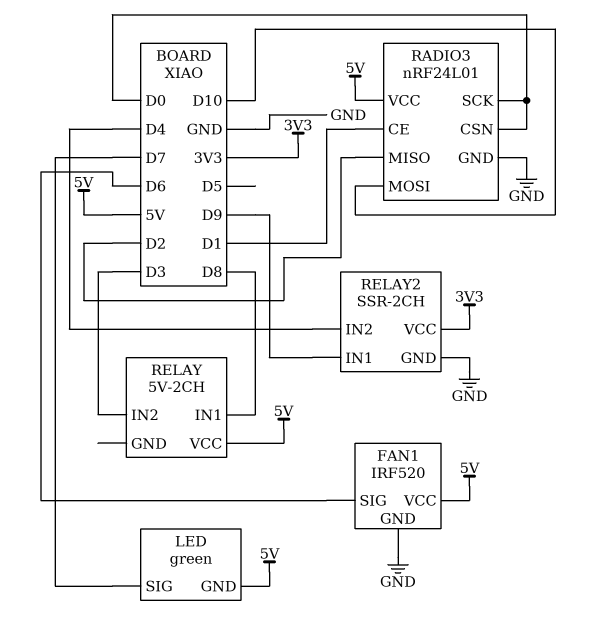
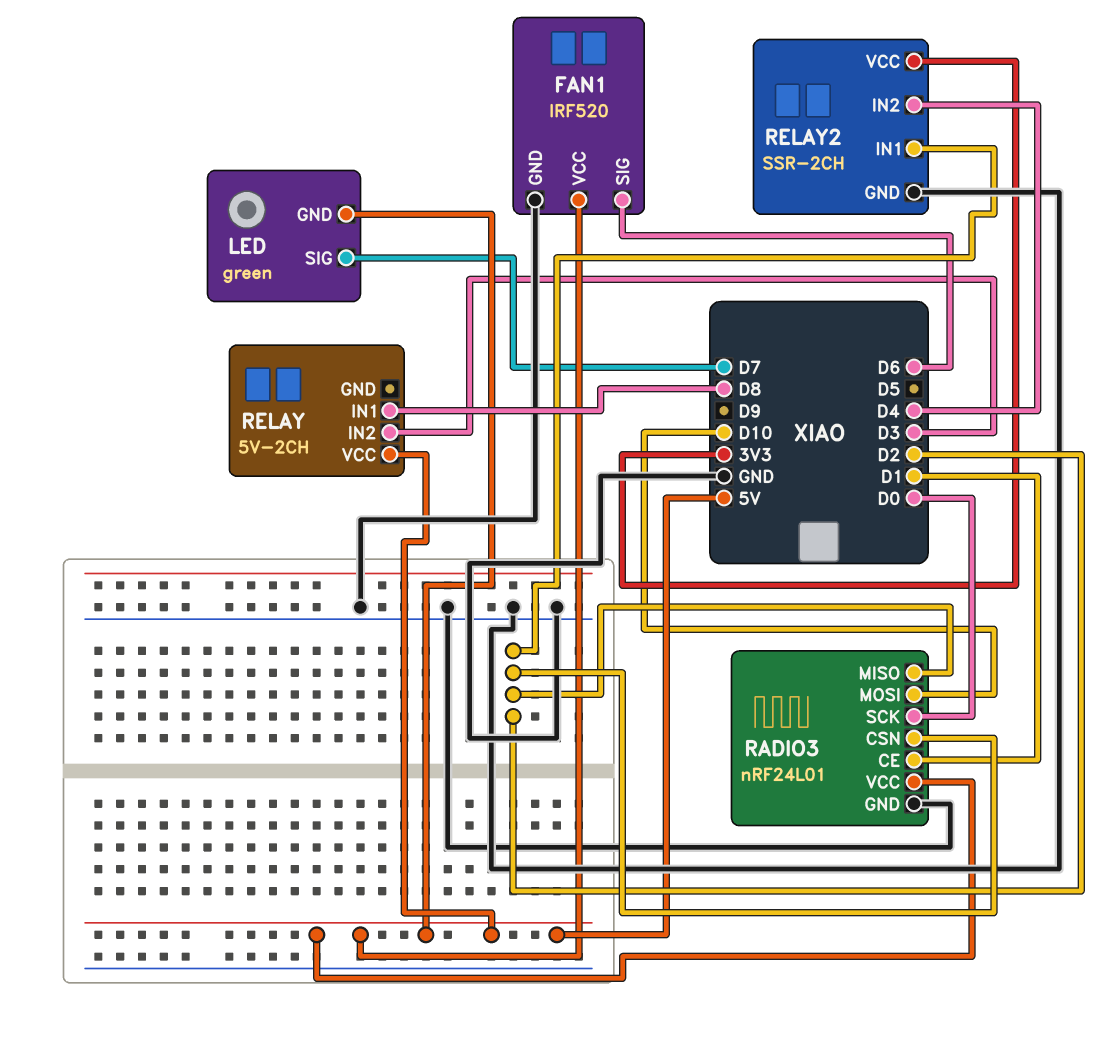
RADIO3 pin CSN: D0 -> D2
RELAY2 pin IN1: D9 -> D2

